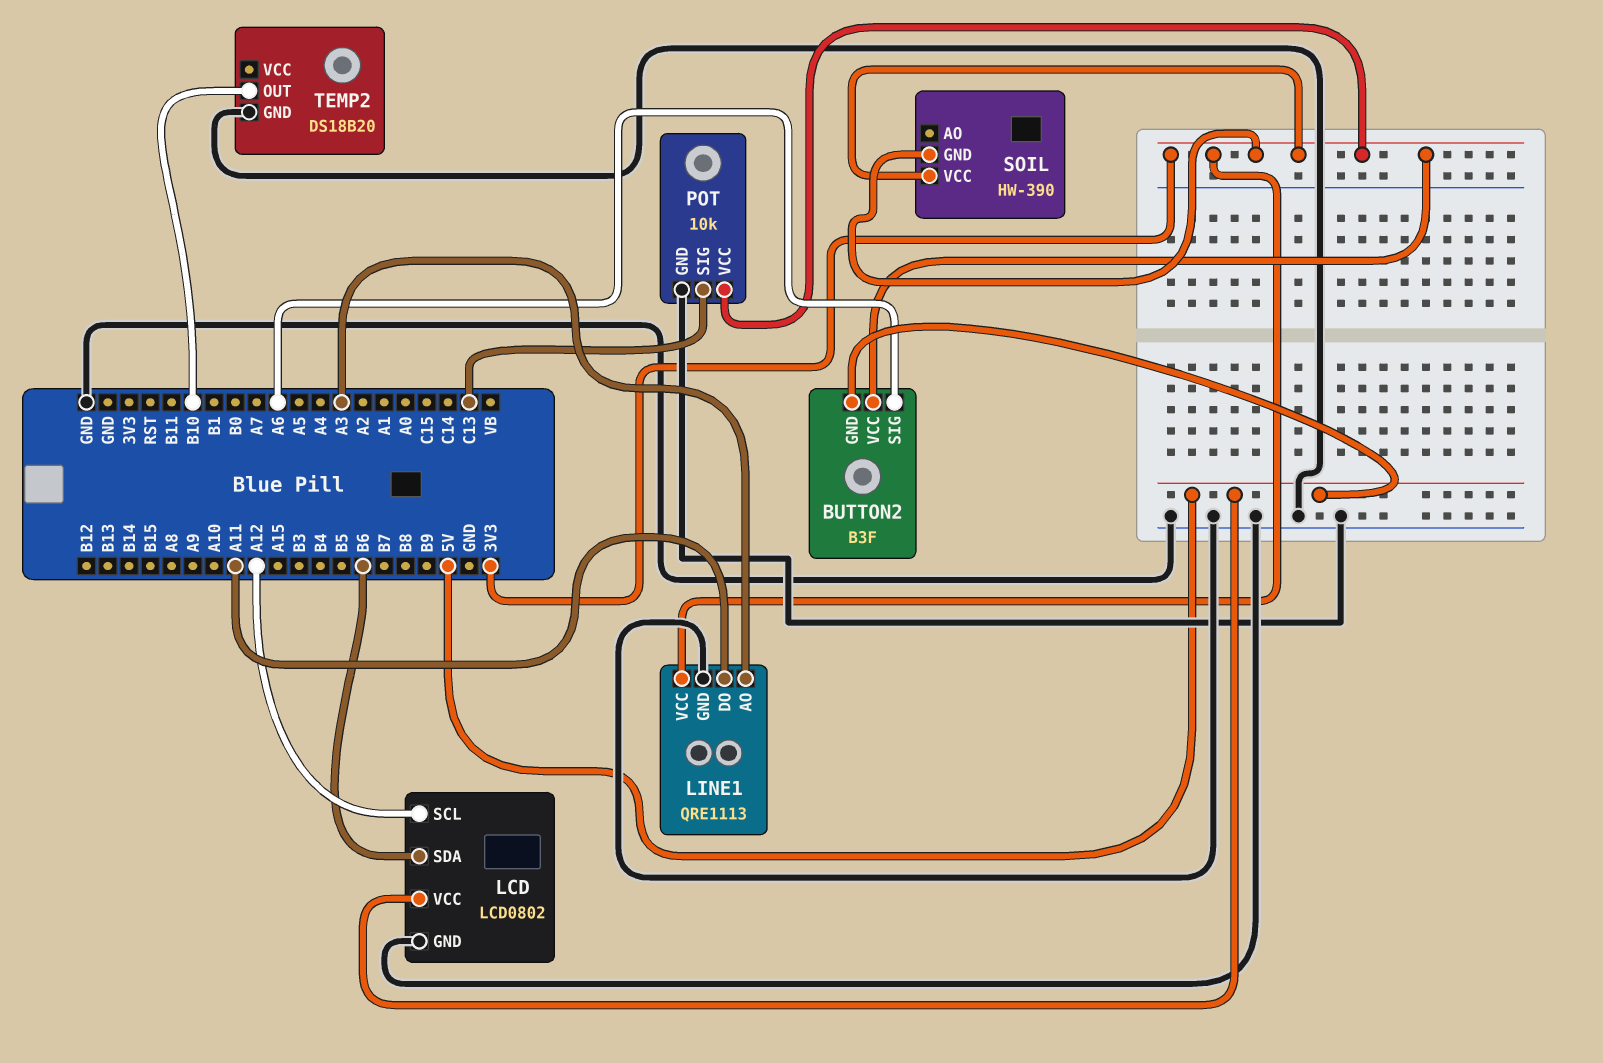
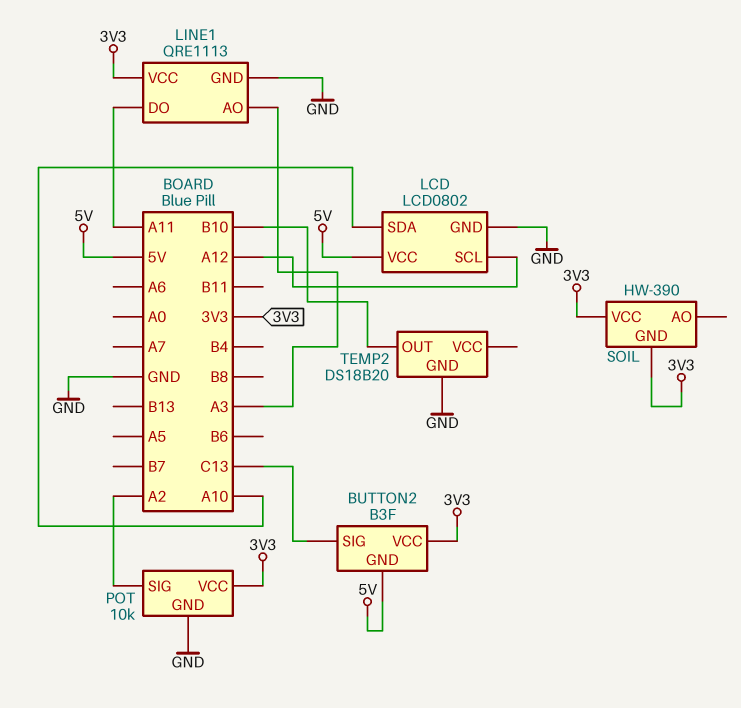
BUTTON2 pin SIG: A6 -> C13
LCD pin SDA: B6 -> A10
POT pin SIG: C13 -> A2

